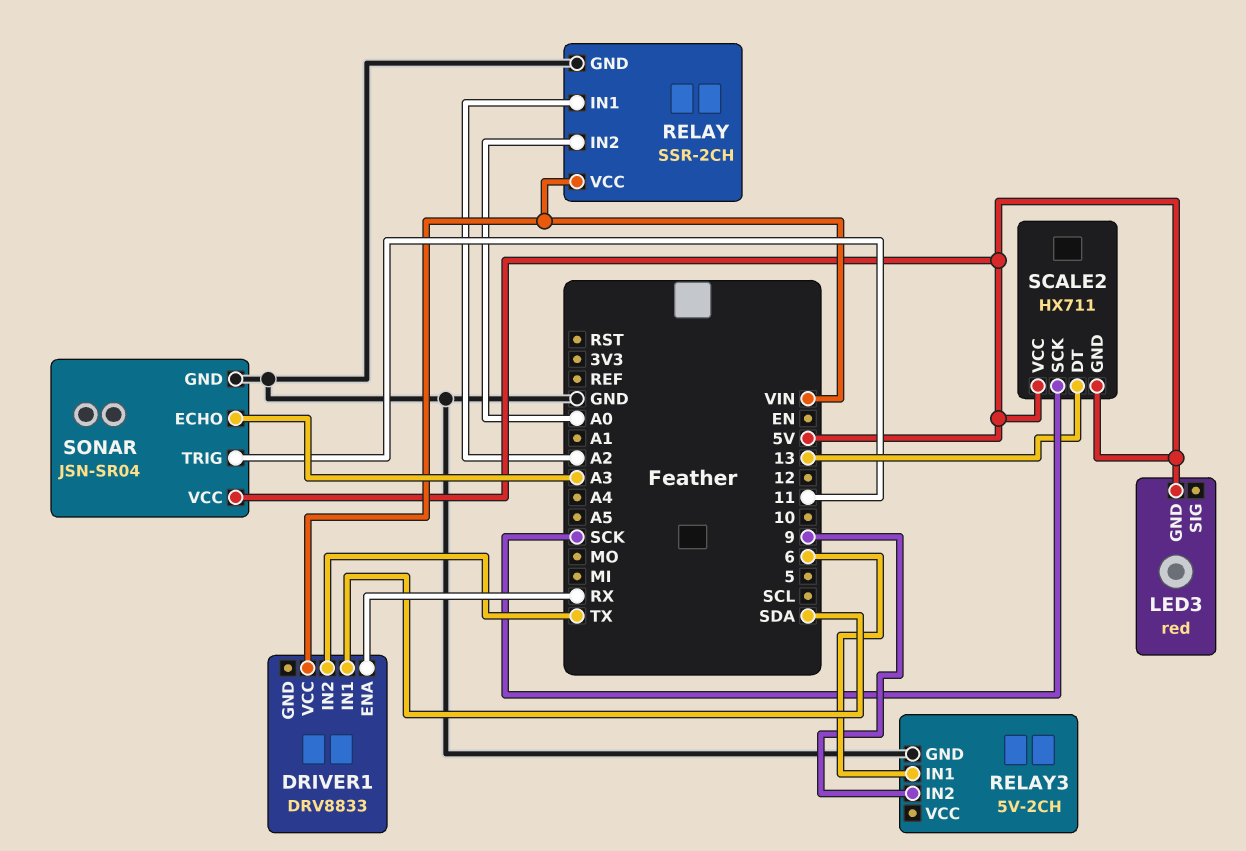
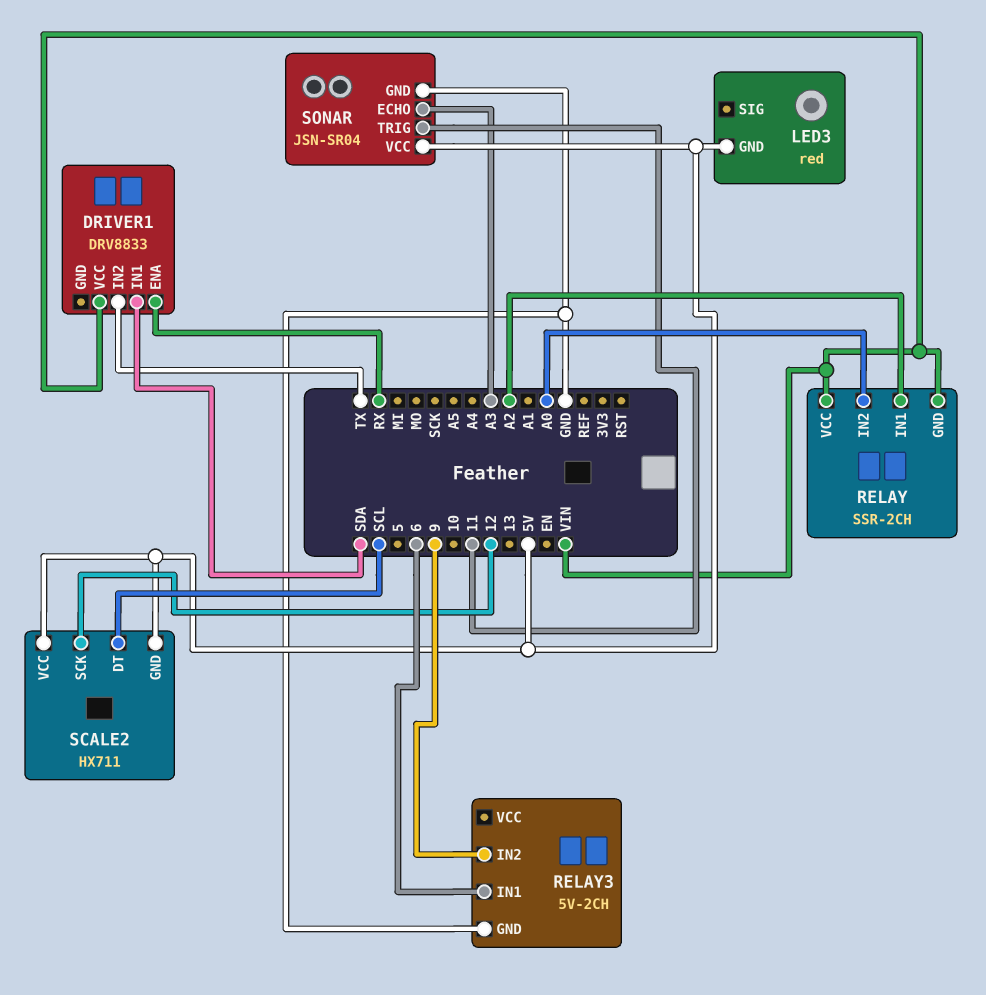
RELAY pin GND: GND -> VIN
SCALE2 pin DT: 13 -> SCL
SCALE2 pin SCK: SCK -> 12

